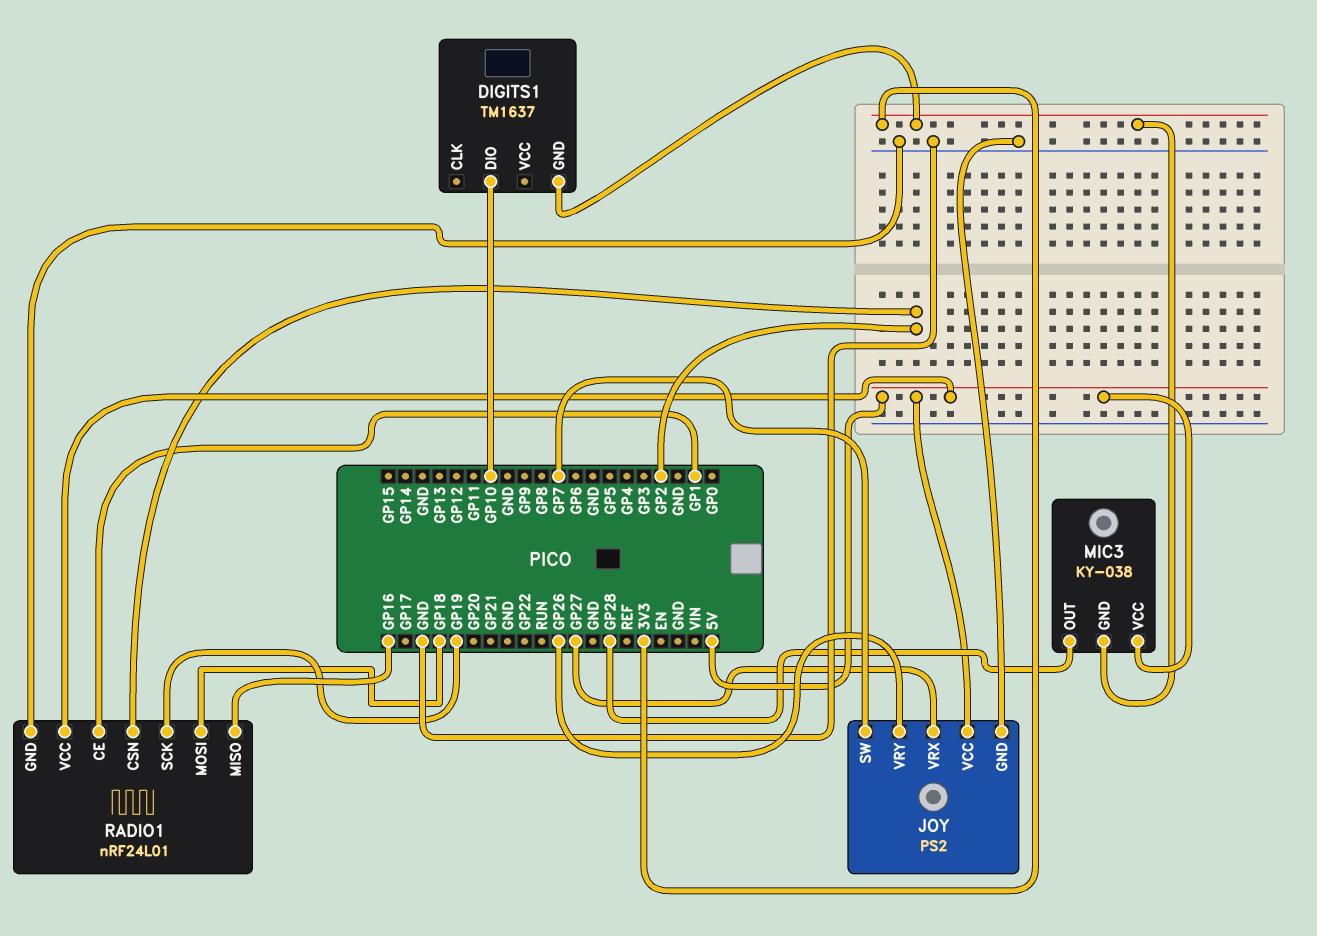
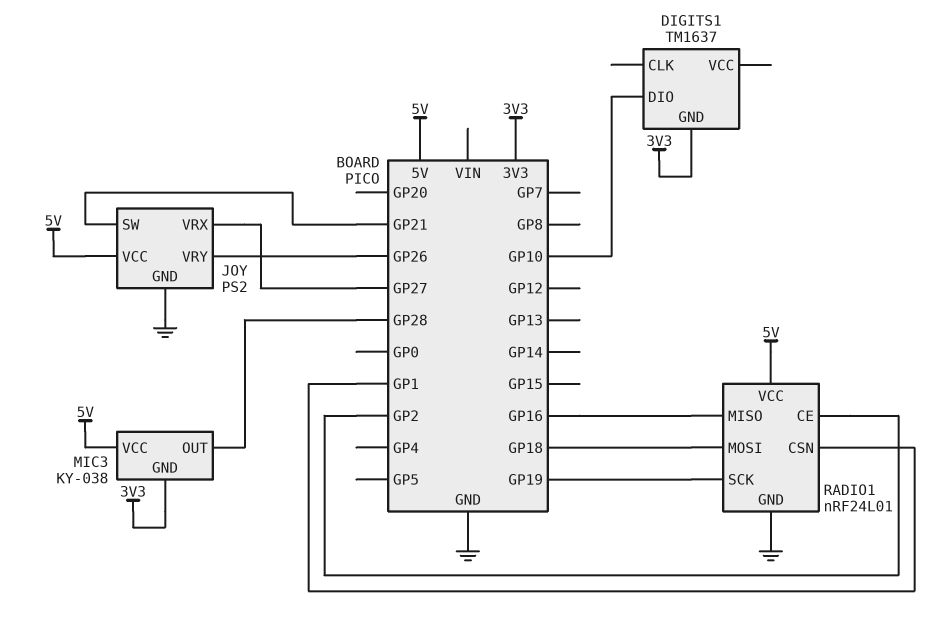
JOY pin SW: GP7 -> GP21
RADIO1 pin CE: GP1 -> GP2
RADIO1 pin CSN: GP2 -> GP1

